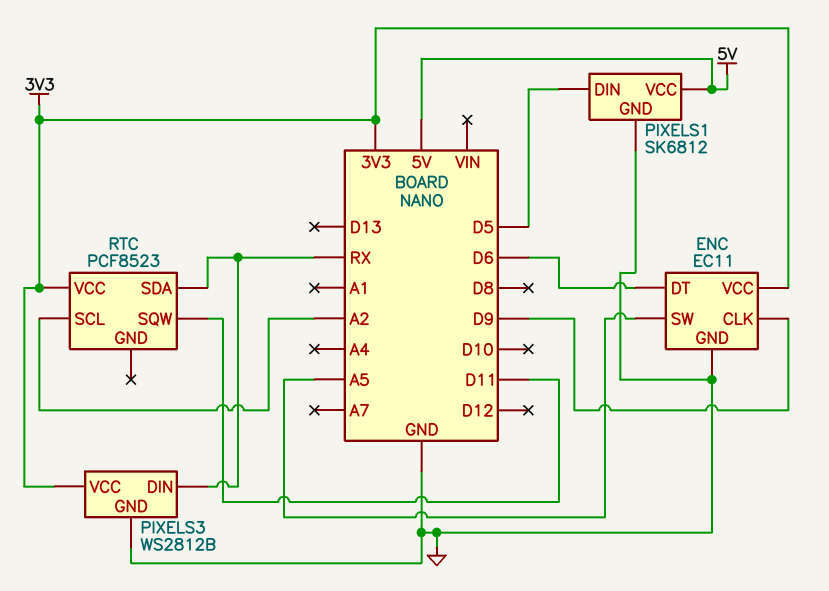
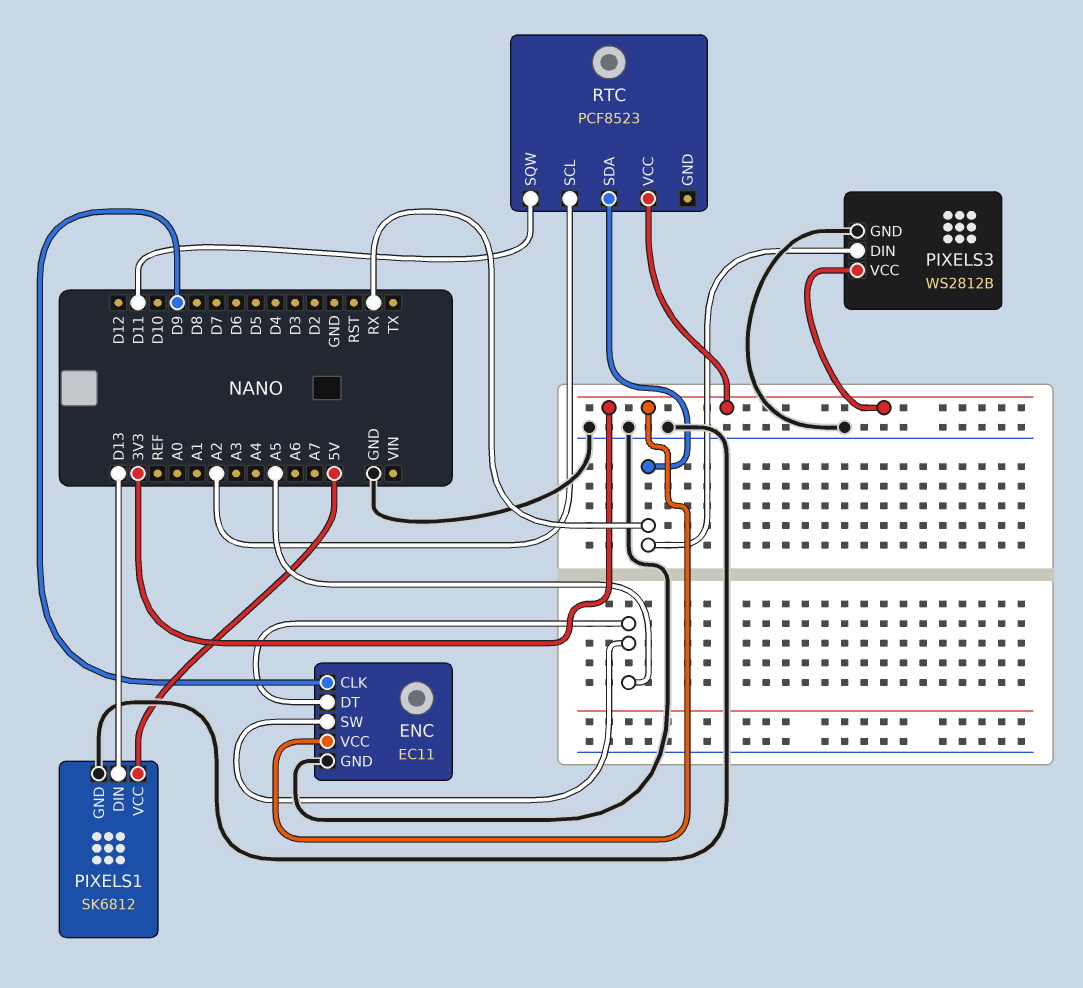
ENC pin DT: D6 -> A5
PIXELS1 pin DIN: D5 -> D13

